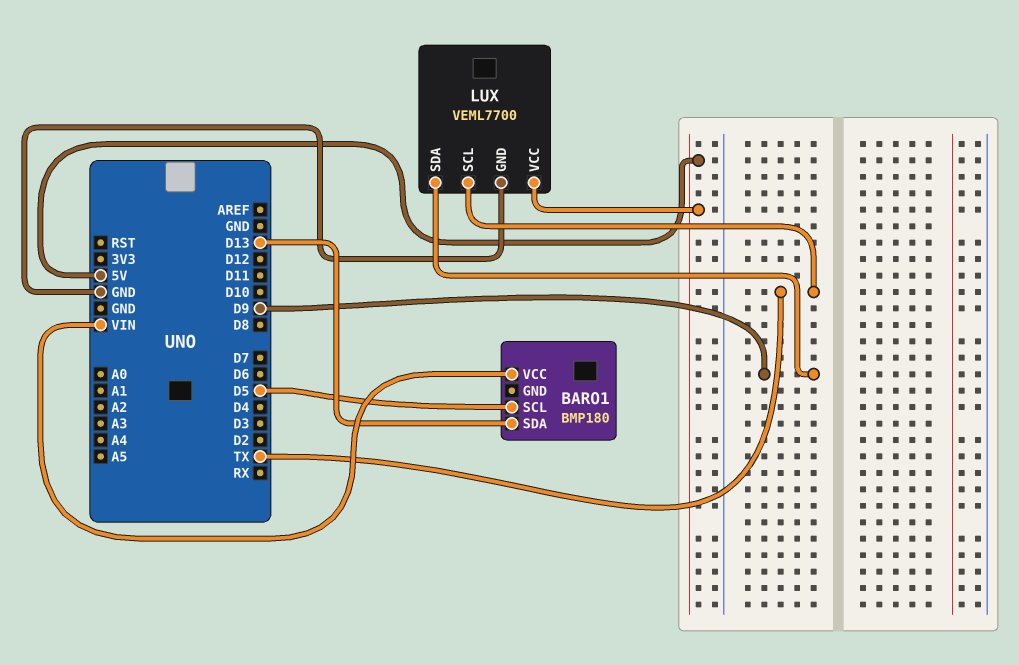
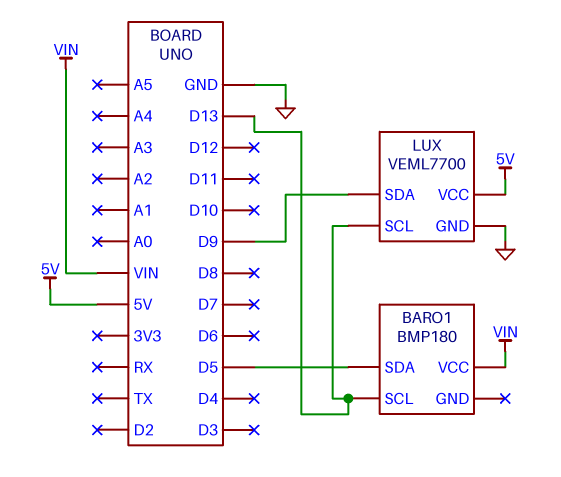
BARO1 pin SCL: D5 -> D13
BARO1 pin SDA: D13 -> D5
LUX pin SCL: TX -> D13

